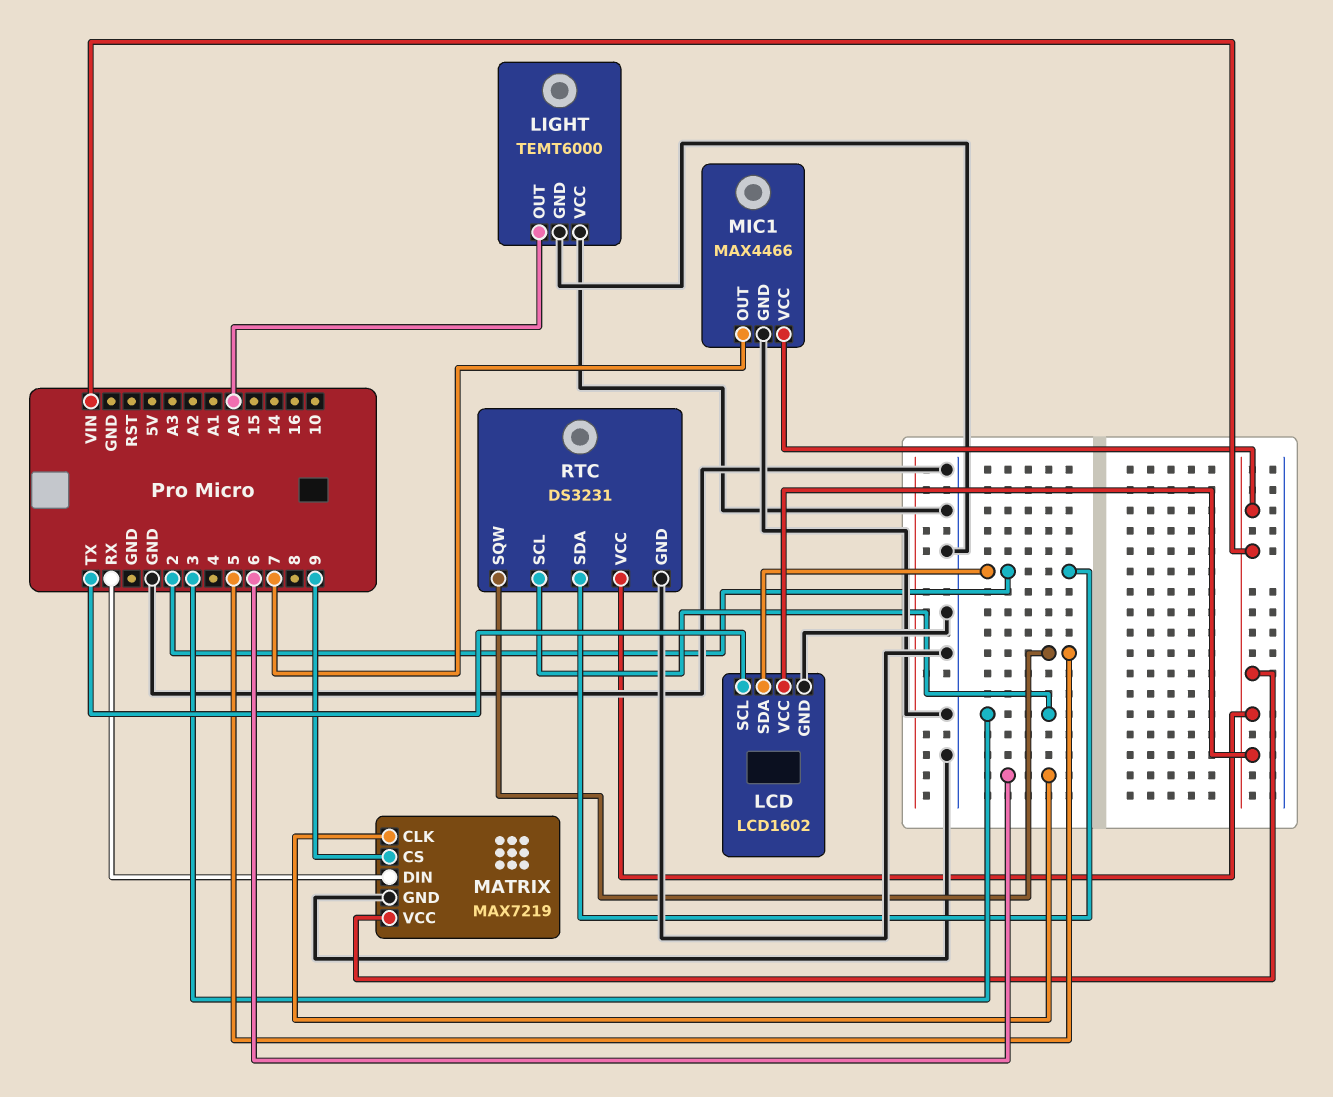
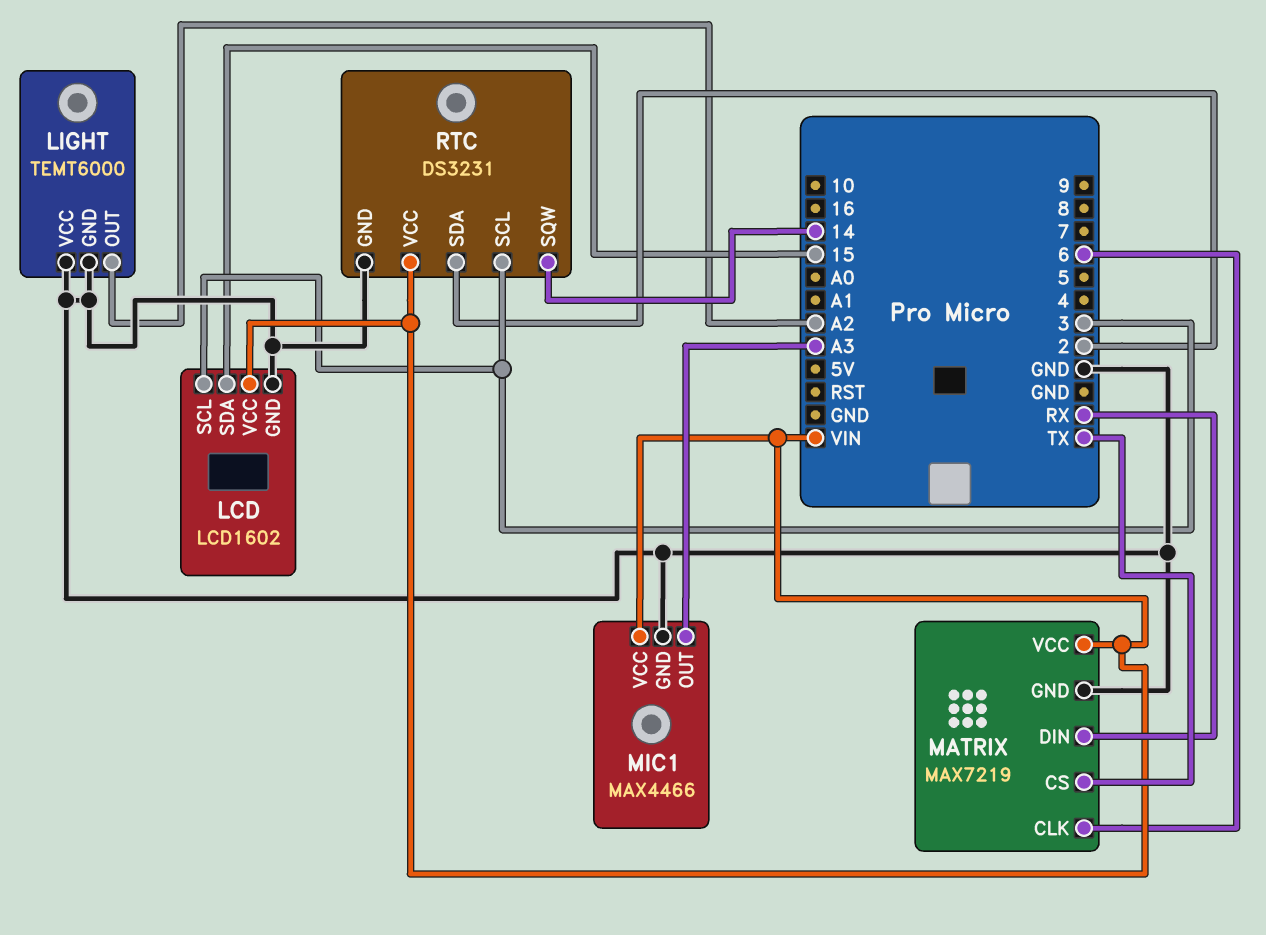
LCD pin SCL: TX -> 3
LCD pin SDA: 2 -> 15
LIGHT pin OUT: A0 -> A2
MATRIX pin CS: 9 -> TX
MIC1 pin OUT: 7 -> A3
RTC pin SQW: 5 -> 14

